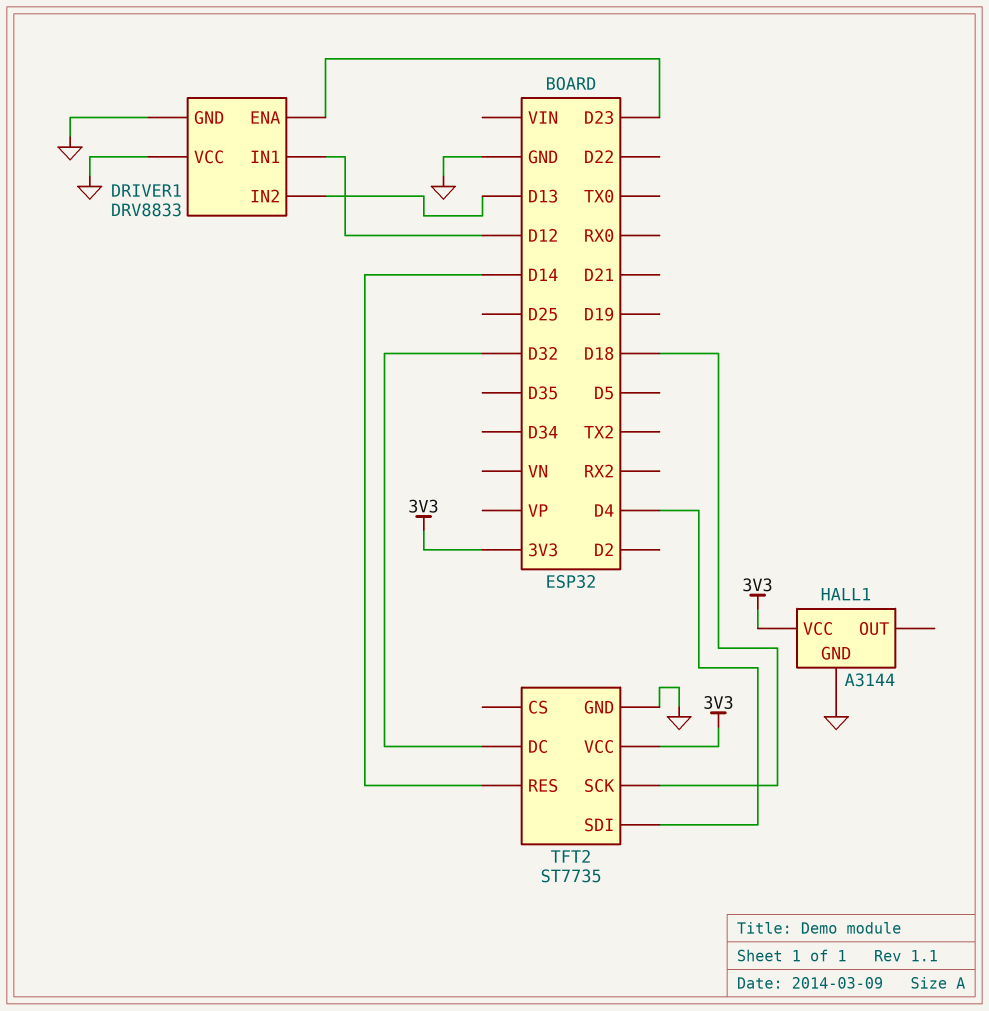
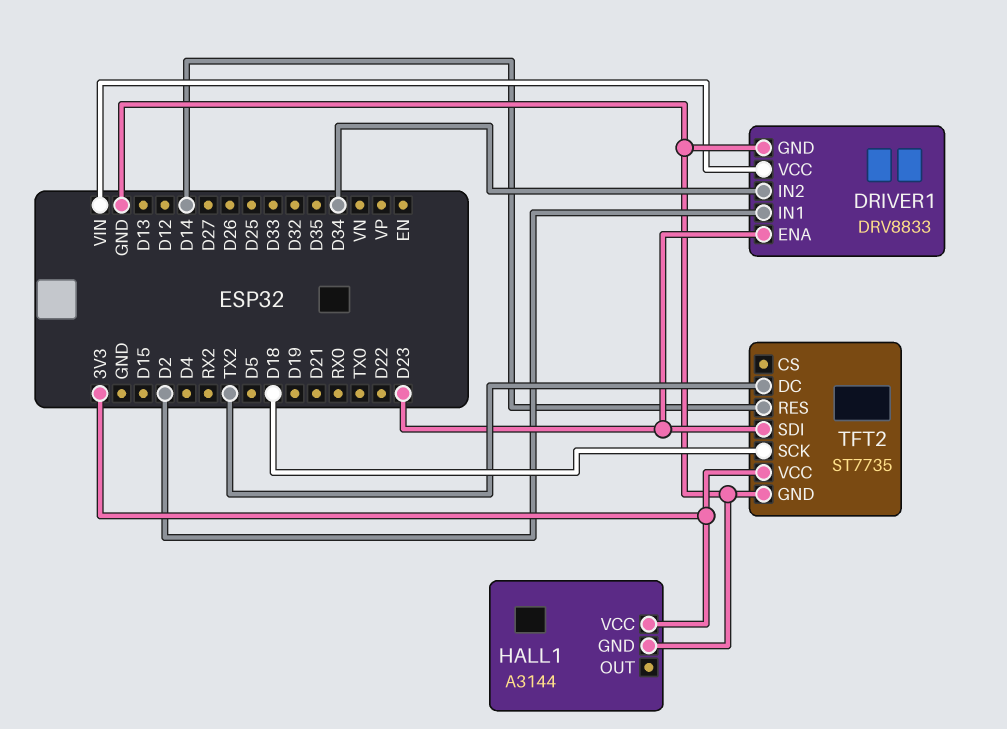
DRIVER1 pin IN1: D12 -> D2
DRIVER1 pin IN2: D13 -> D34
DRIVER1 pin VCC: GND -> VIN
TFT2 pin DC: D32 -> TX2
TFT2 pin SDI: D4 -> D23

